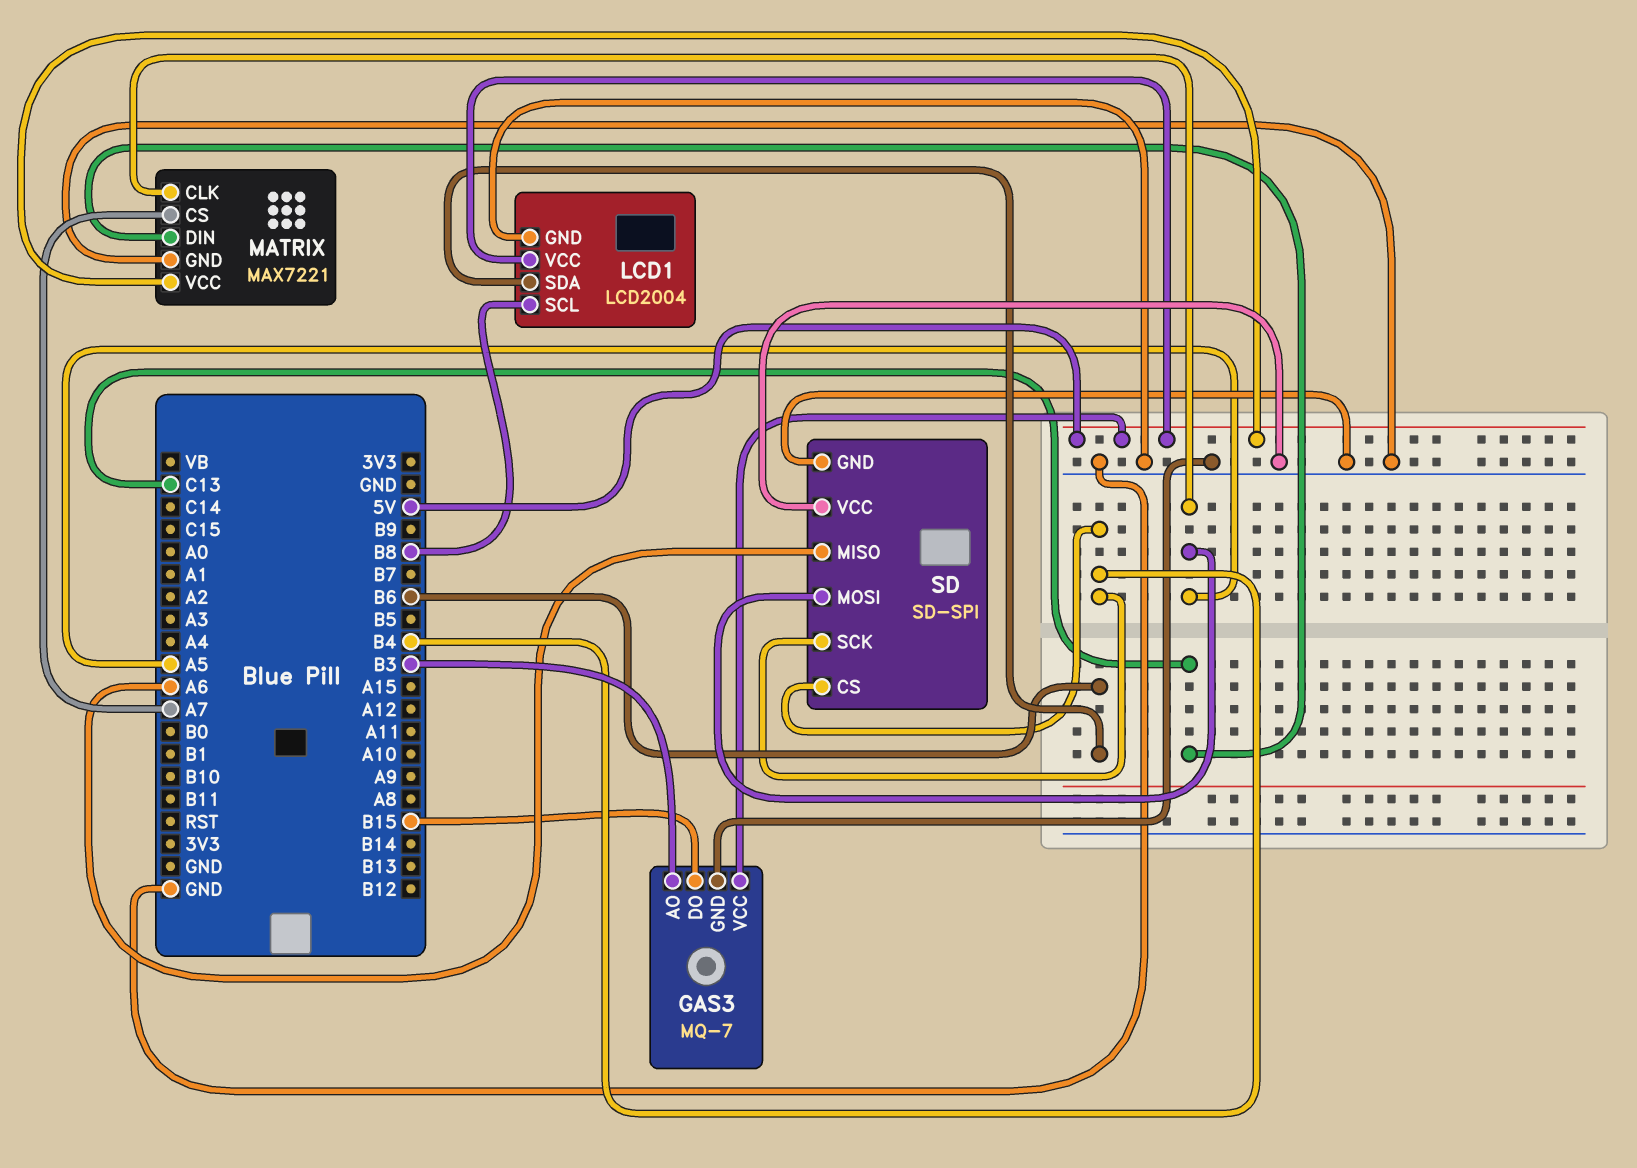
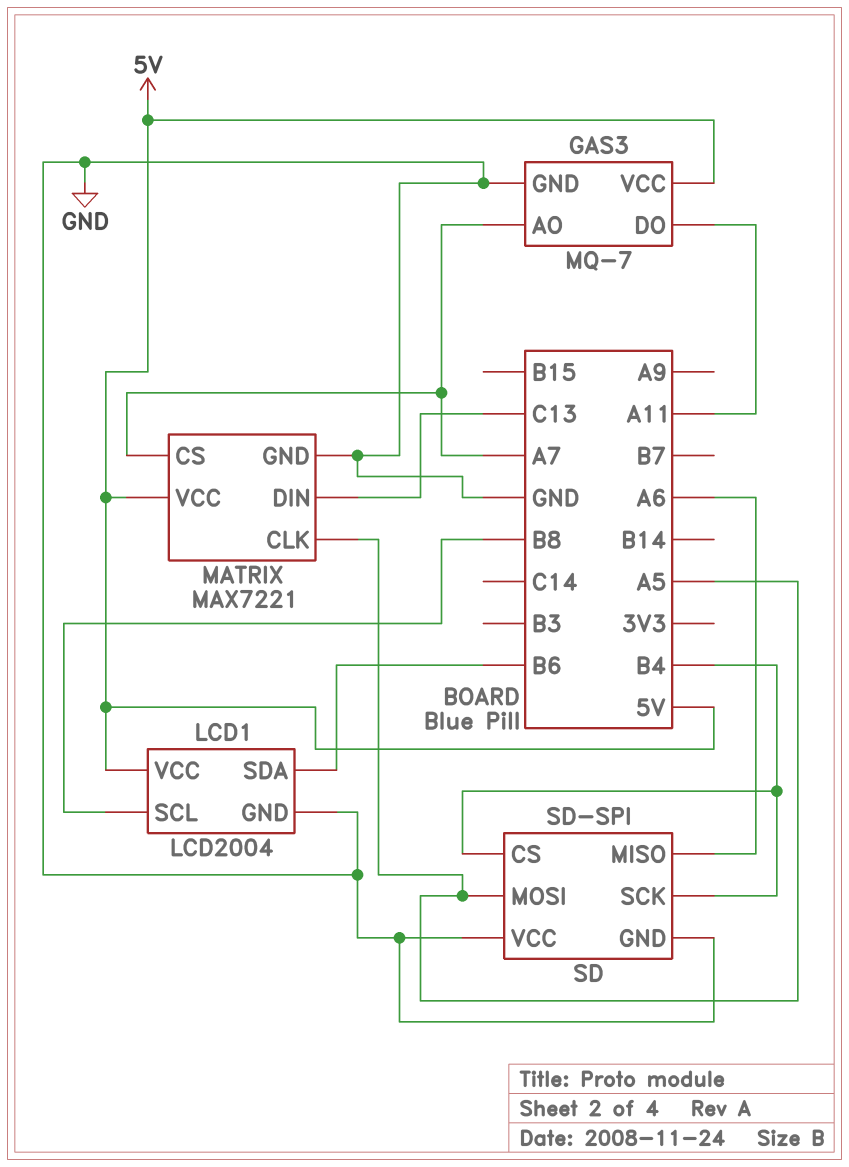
GAS3 pin AO: B3 -> A7
GAS3 pin DO: B15 -> A11

